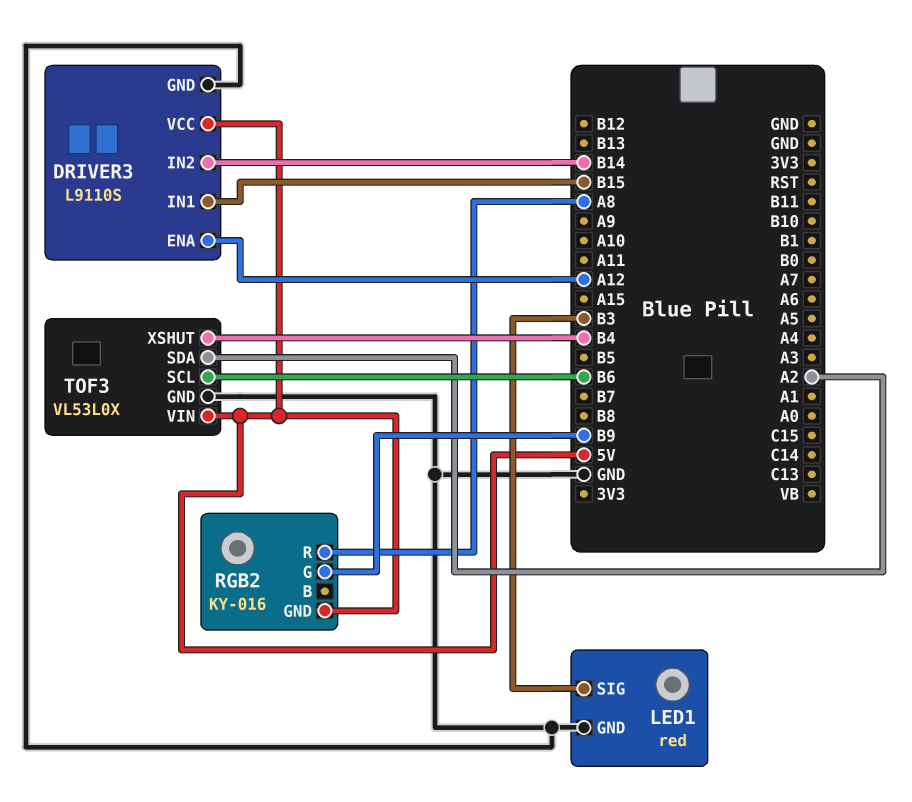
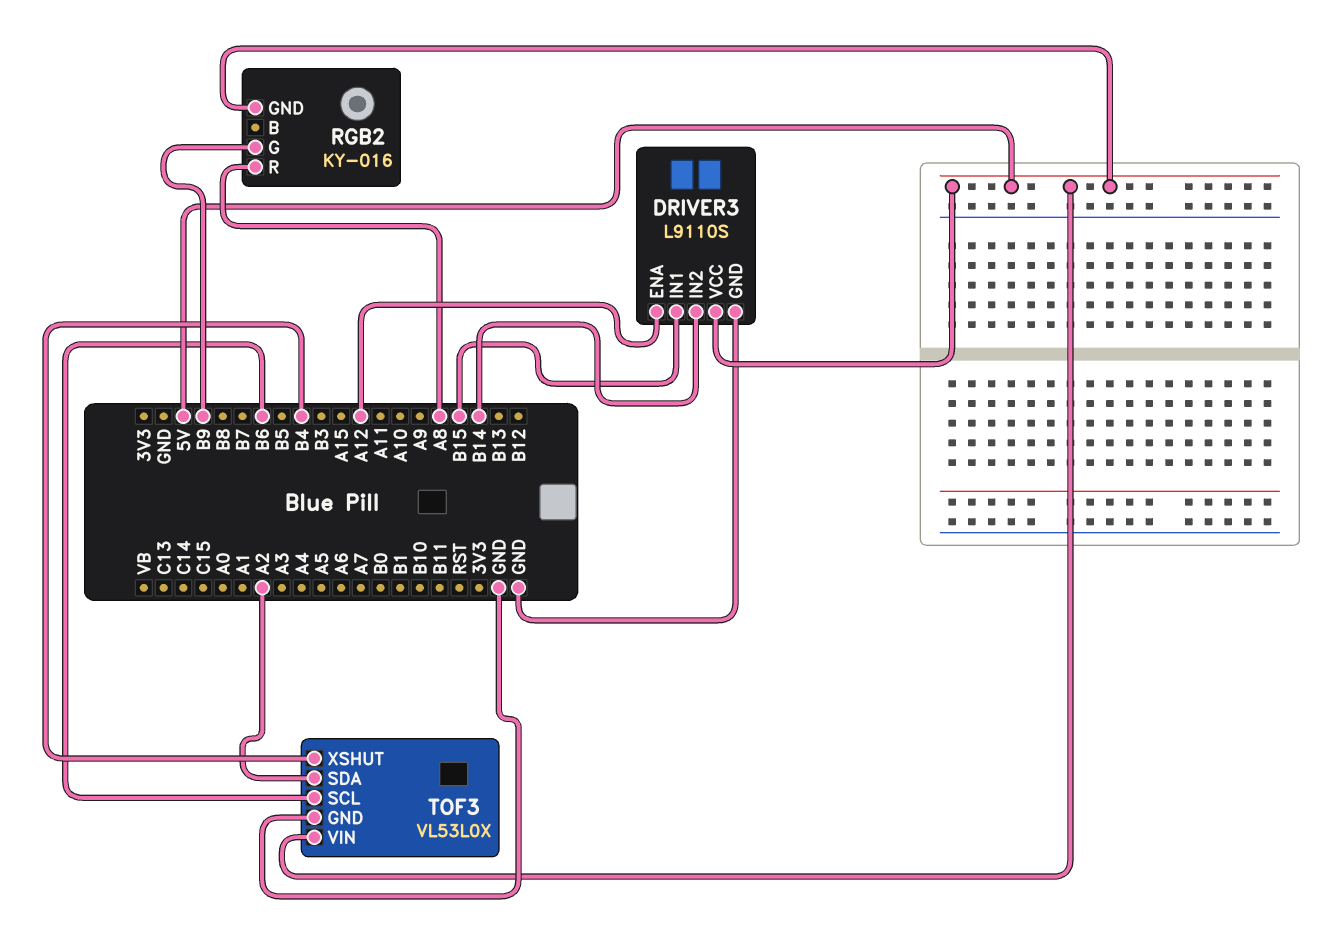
LED1: red -> none
LED1 pin GND: GND -> none
LED1 pin SIG: B3 -> none

